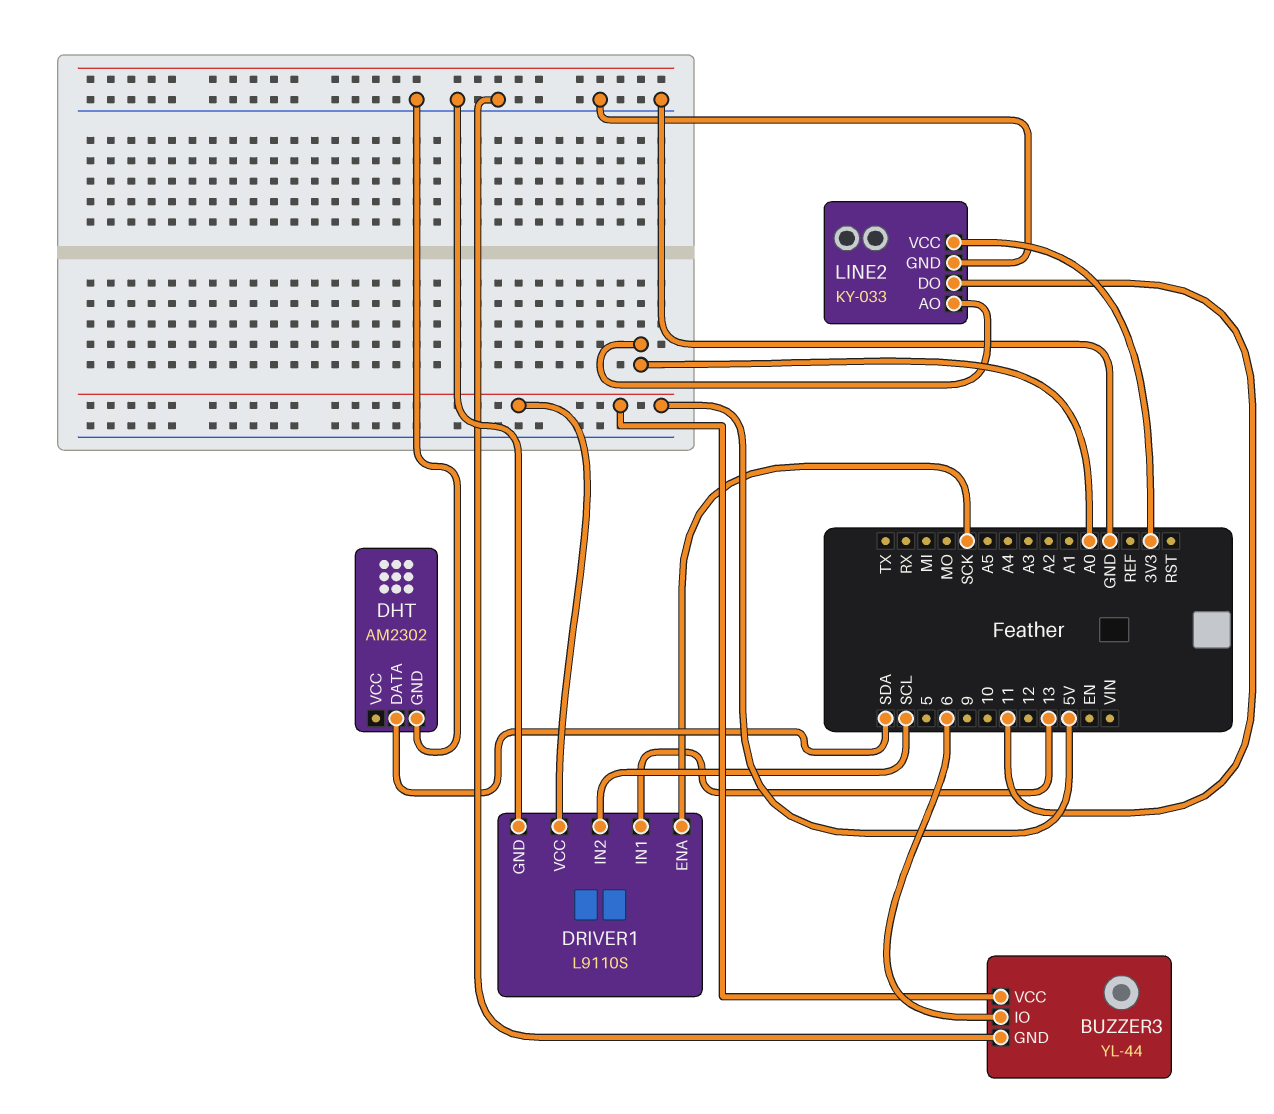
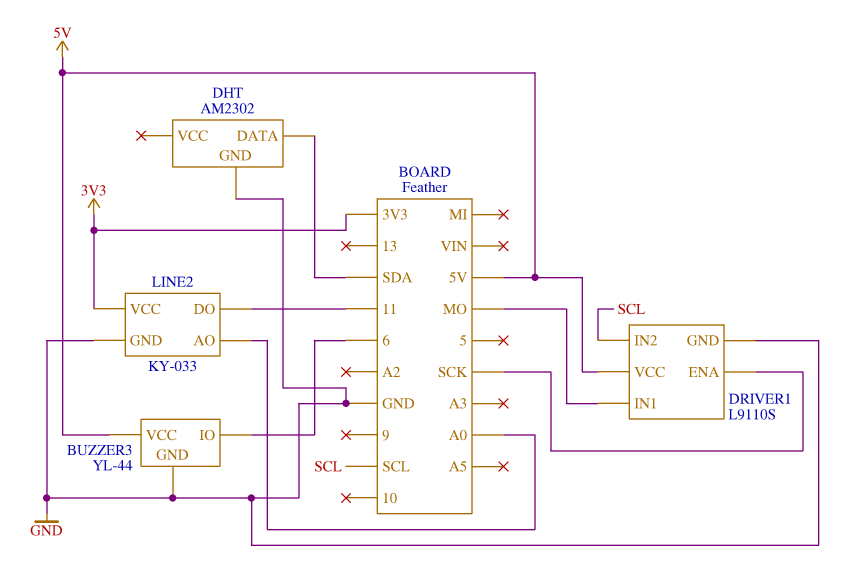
DRIVER1 pin IN1: 13 -> MO

